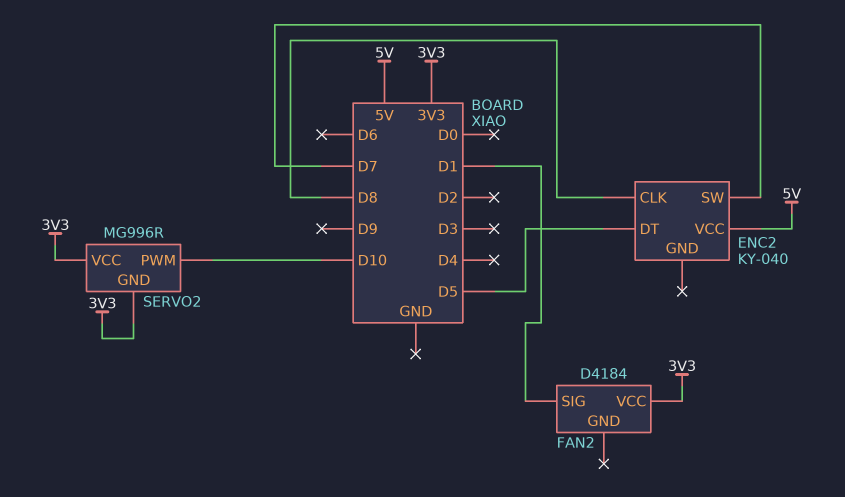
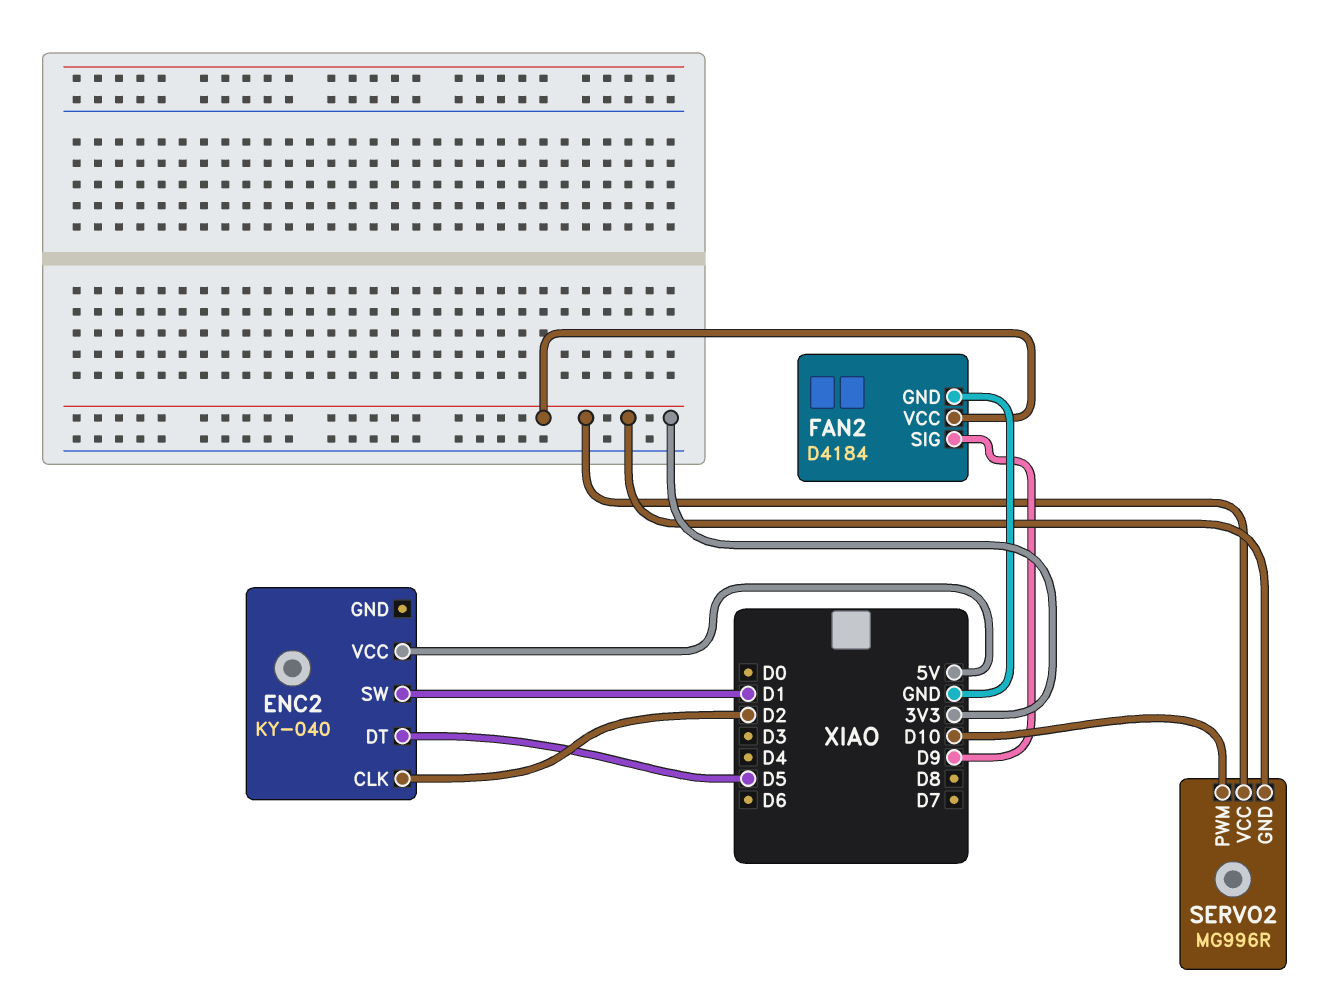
ENC2 pin CLK: D8 -> D2
ENC2 pin SW: D7 -> D1
FAN2 pin GND: none -> GND
FAN2 pin SIG: D1 -> D9

